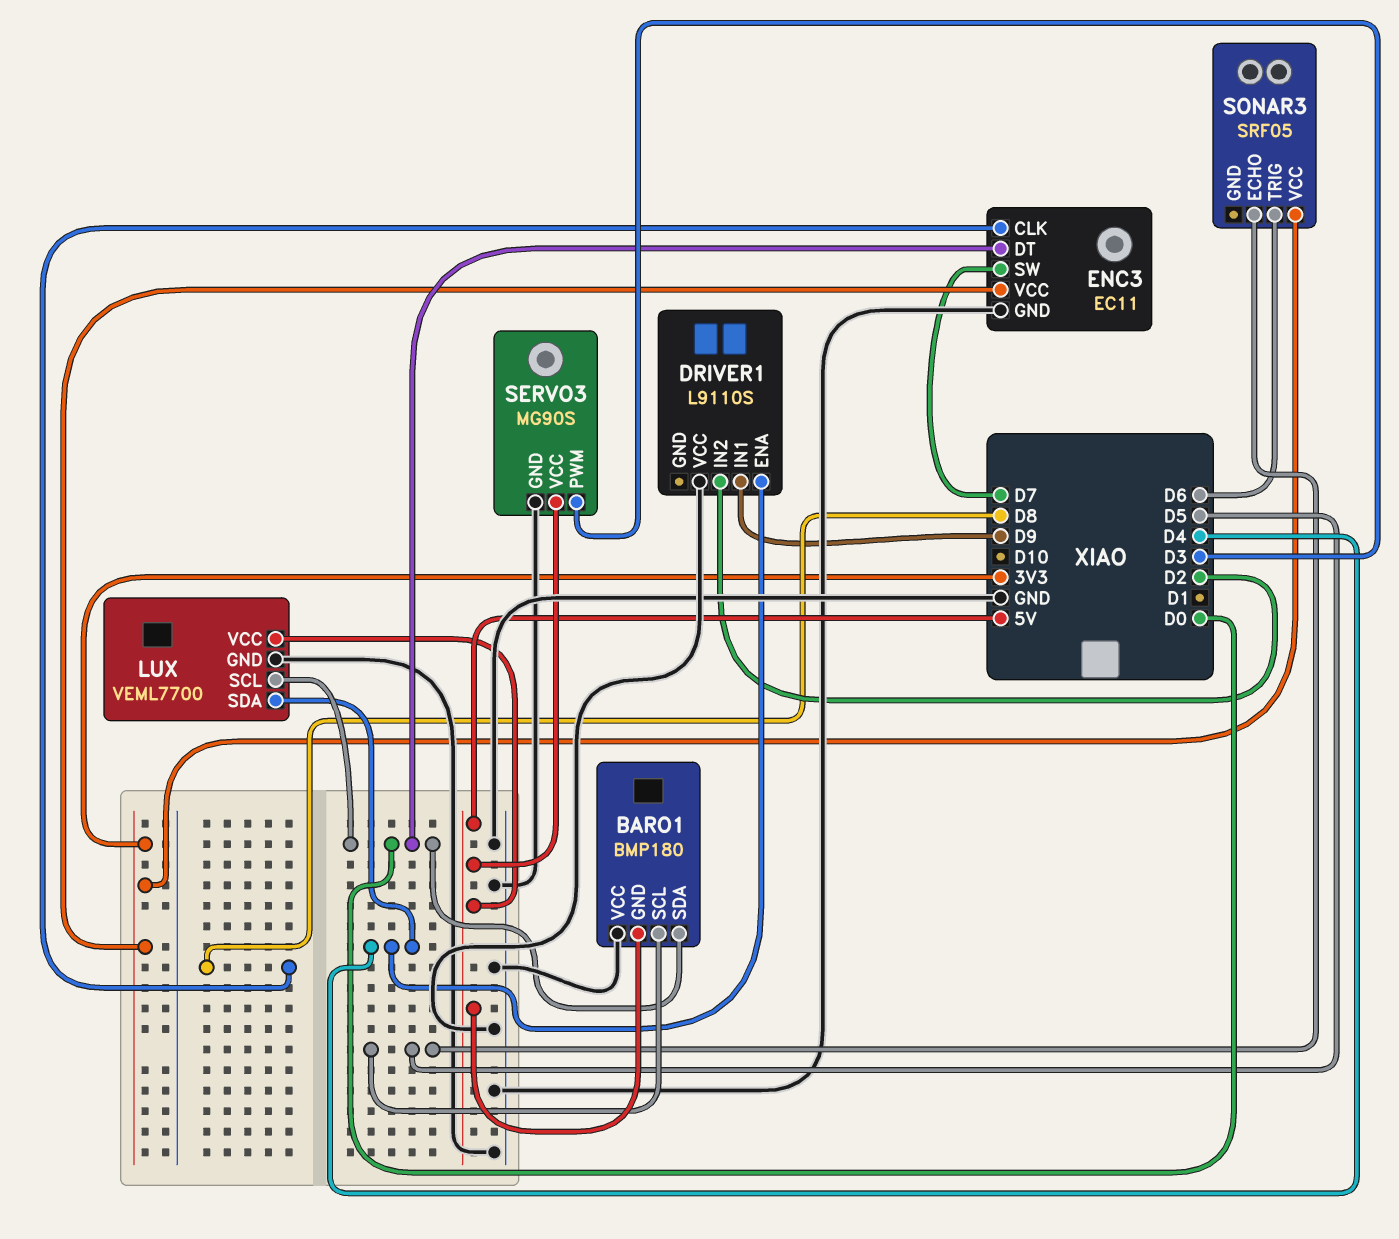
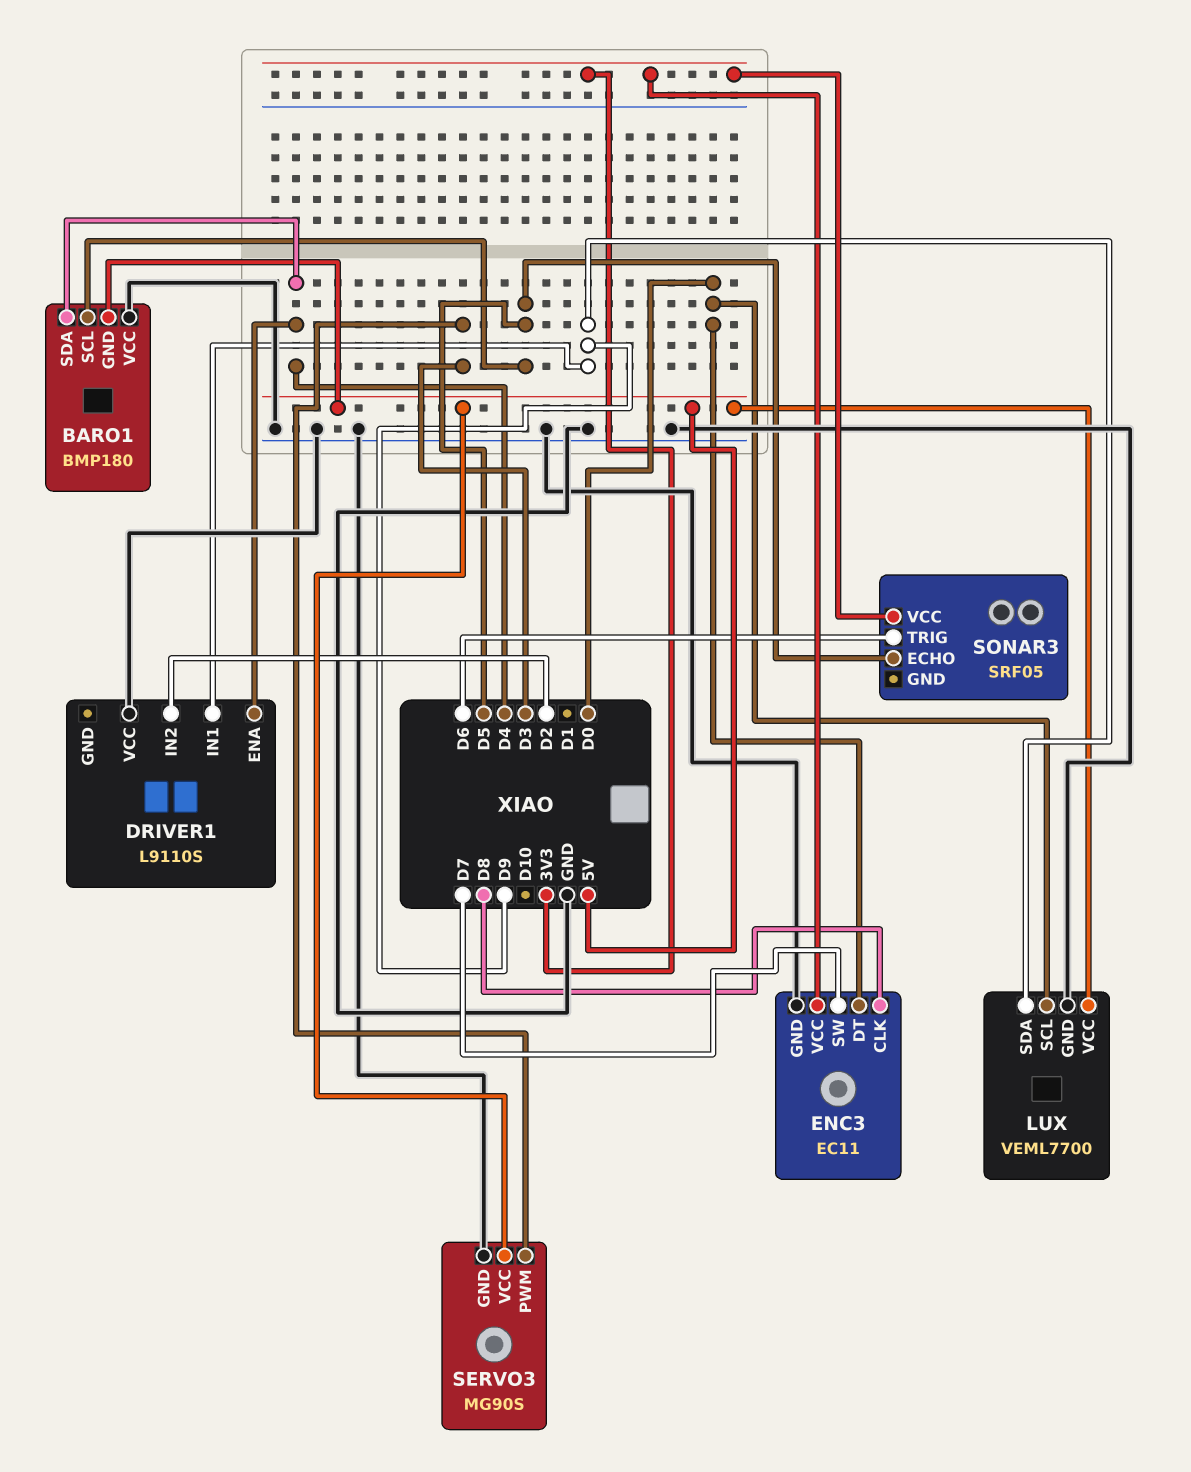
BARO1 pin SDA: D0 -> D4
LUX pin SDA: D4 -> D9

